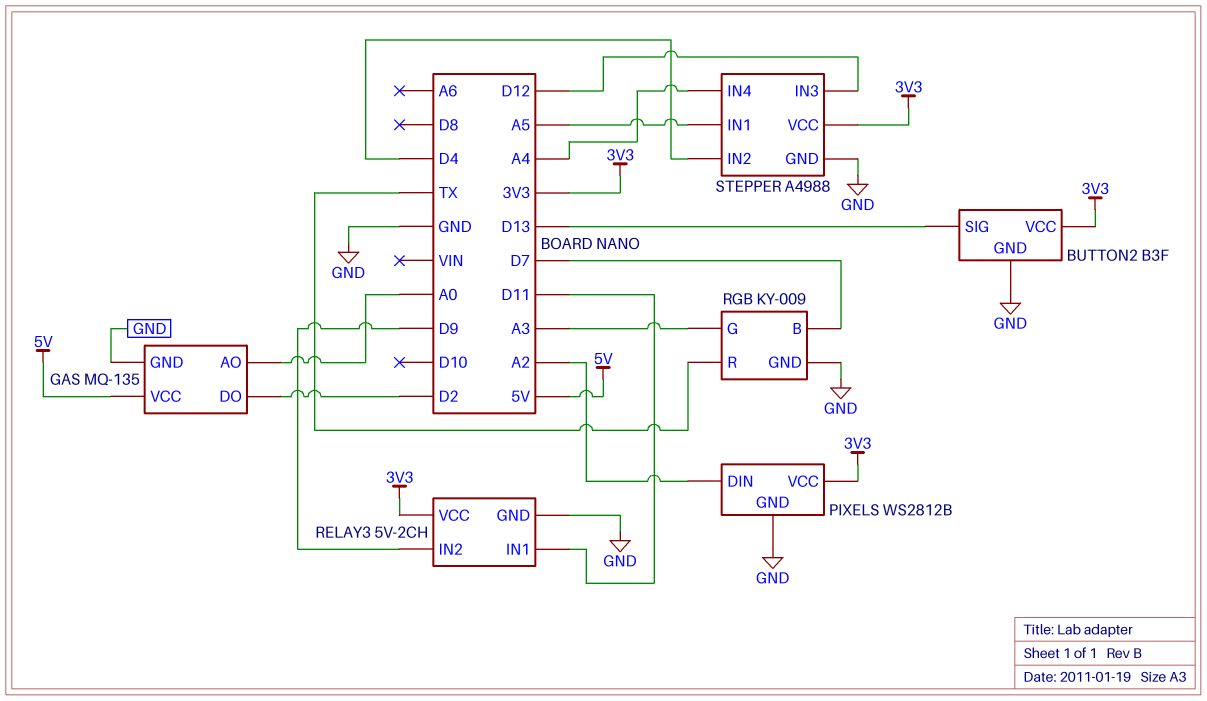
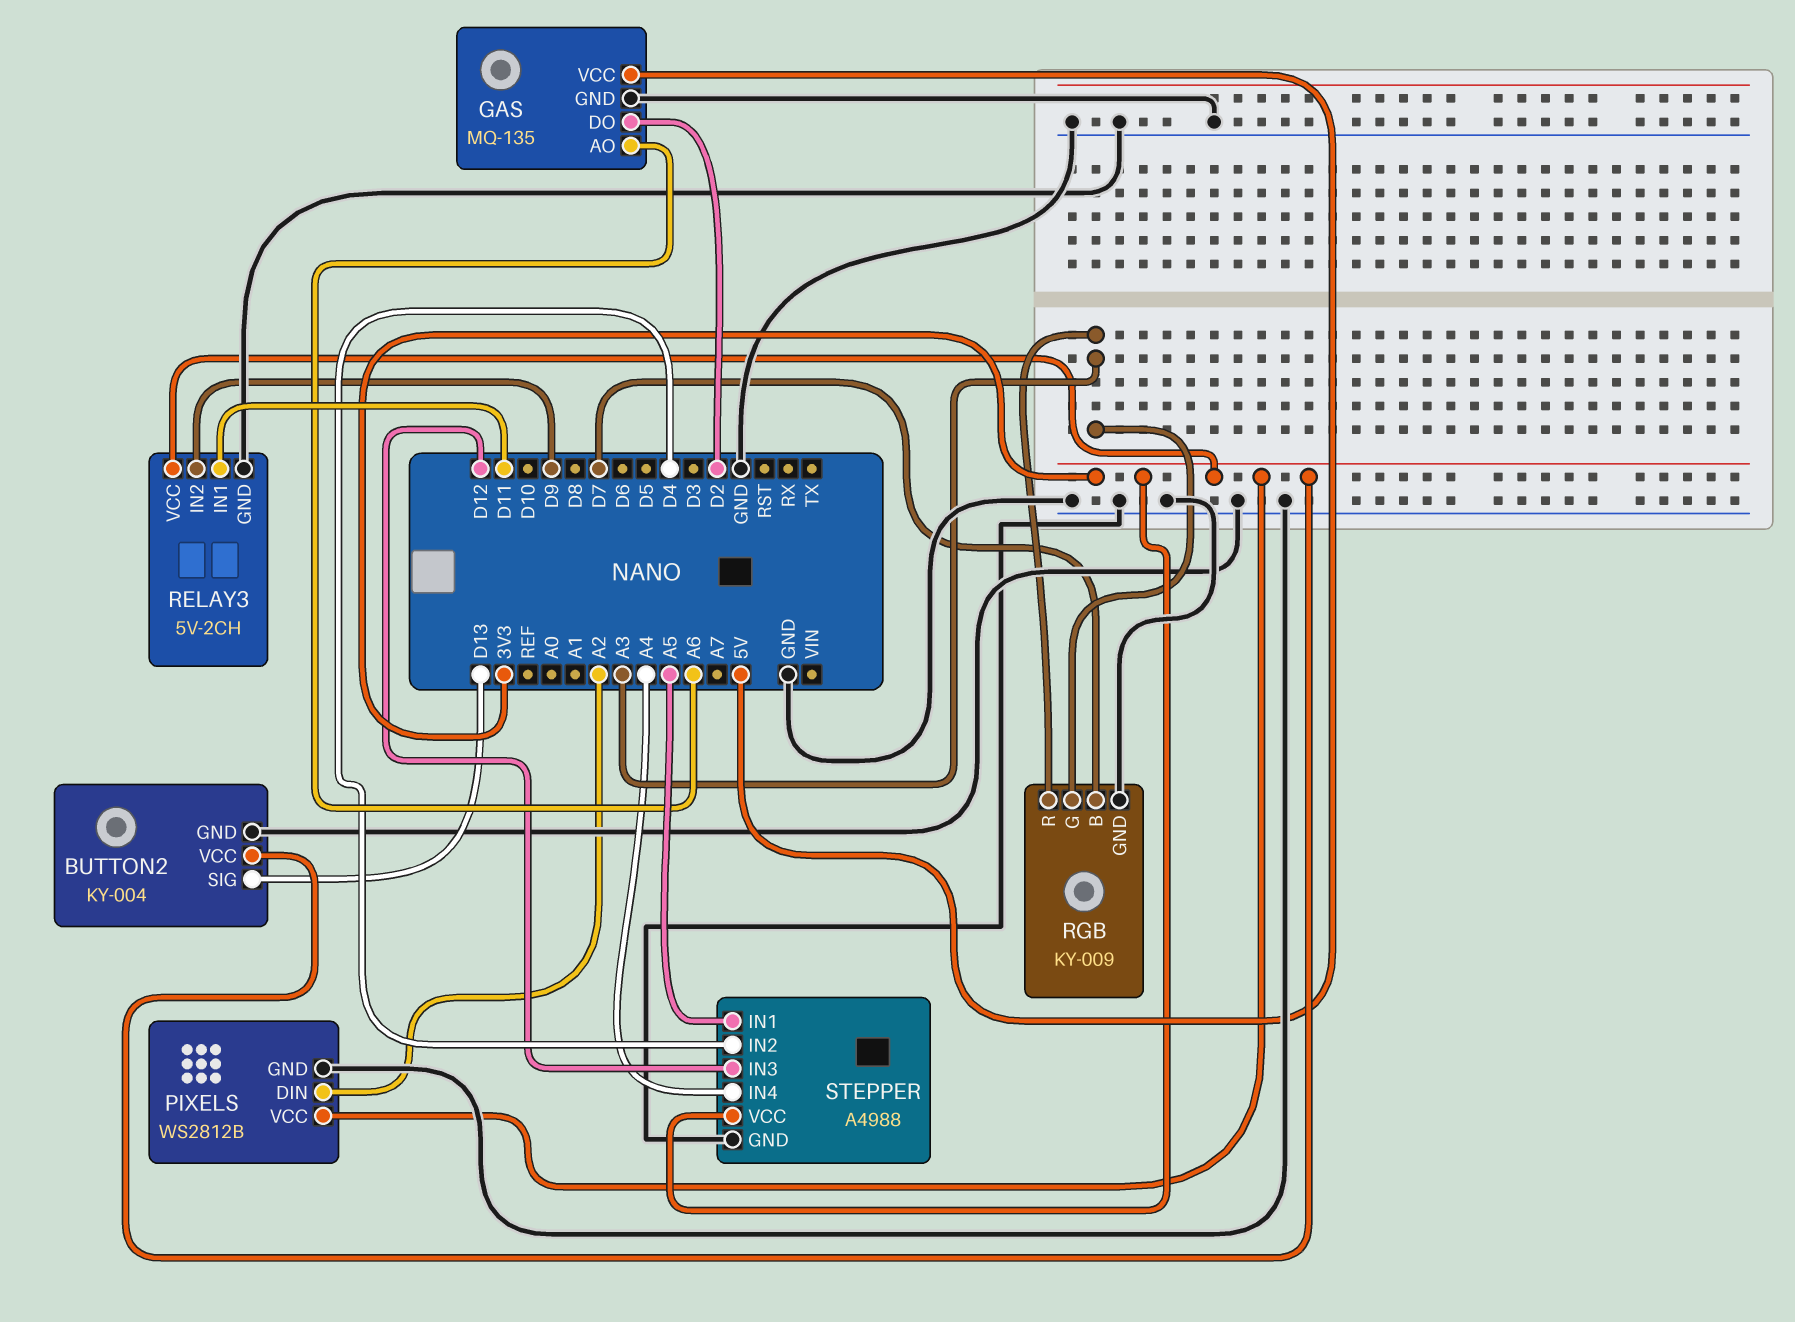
BUTTON2: B3F -> KY-004
GAS pin AO: A0 -> A6
RGB pin R: TX -> A3

